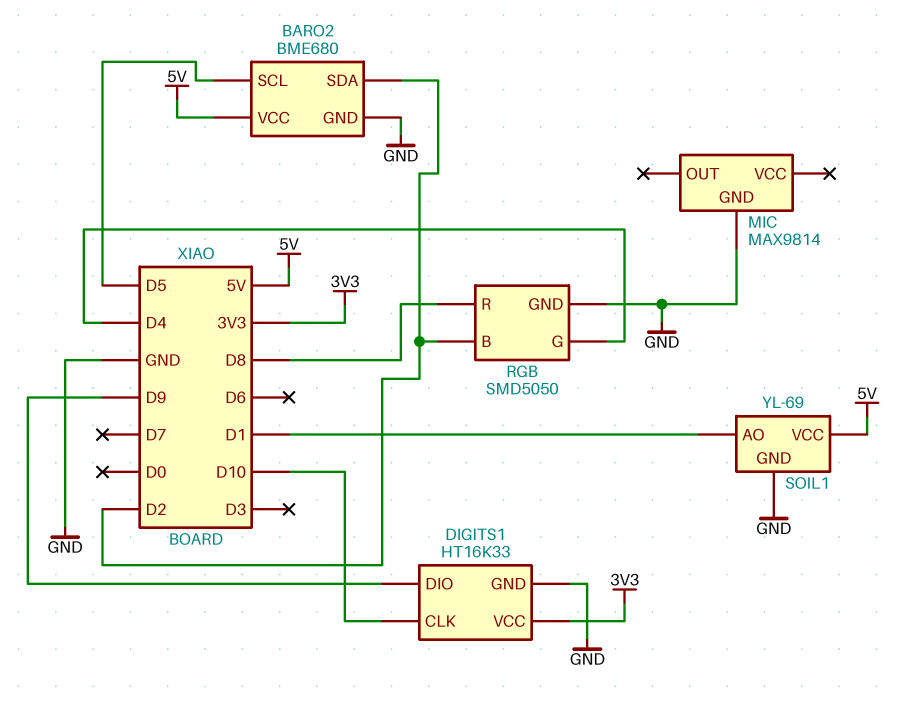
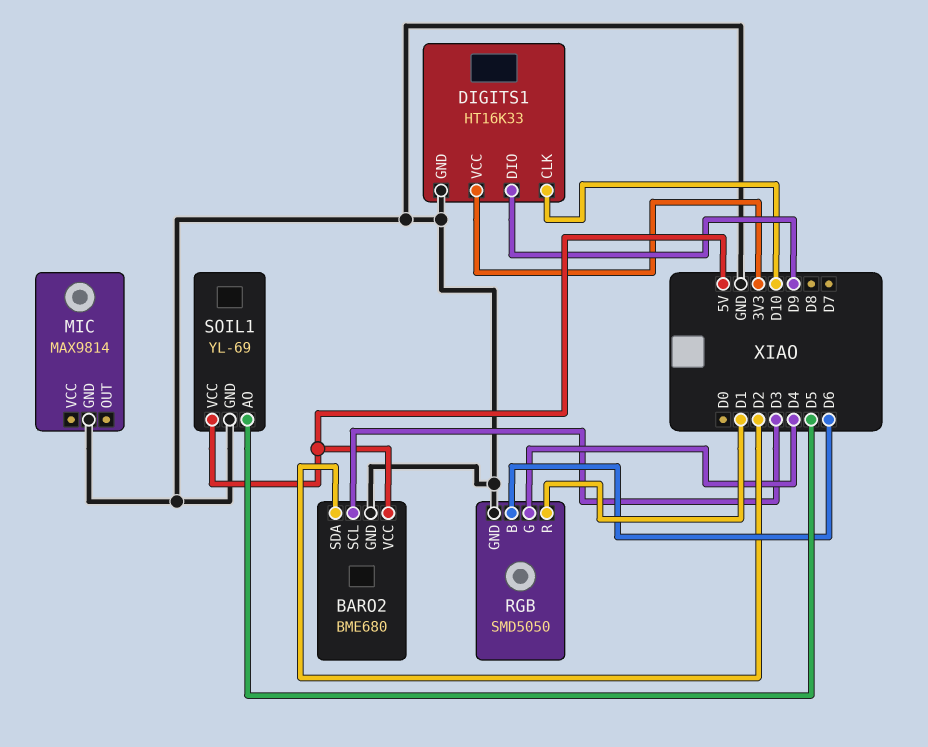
BARO2 pin SCL: D5 -> D3
RGB pin B: D2 -> D6
RGB pin R: D8 -> D1
SOIL1 pin AO: D1 -> D5

